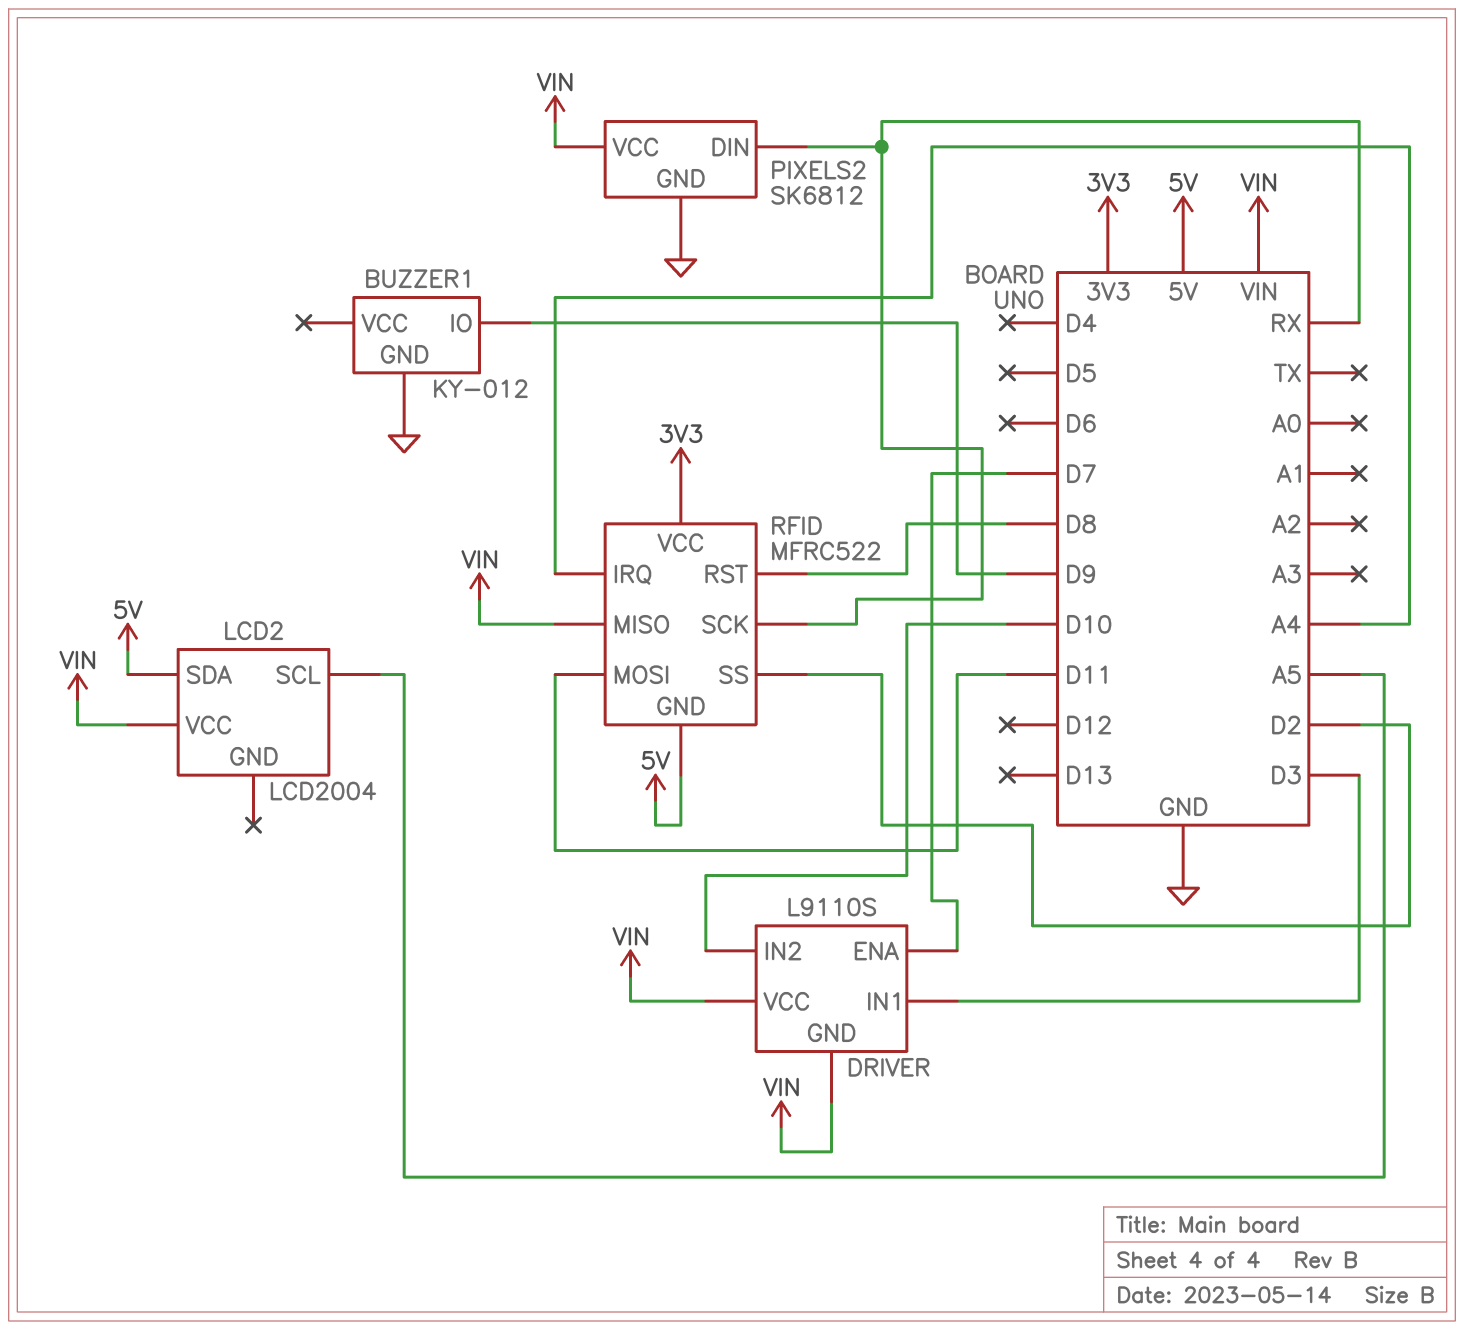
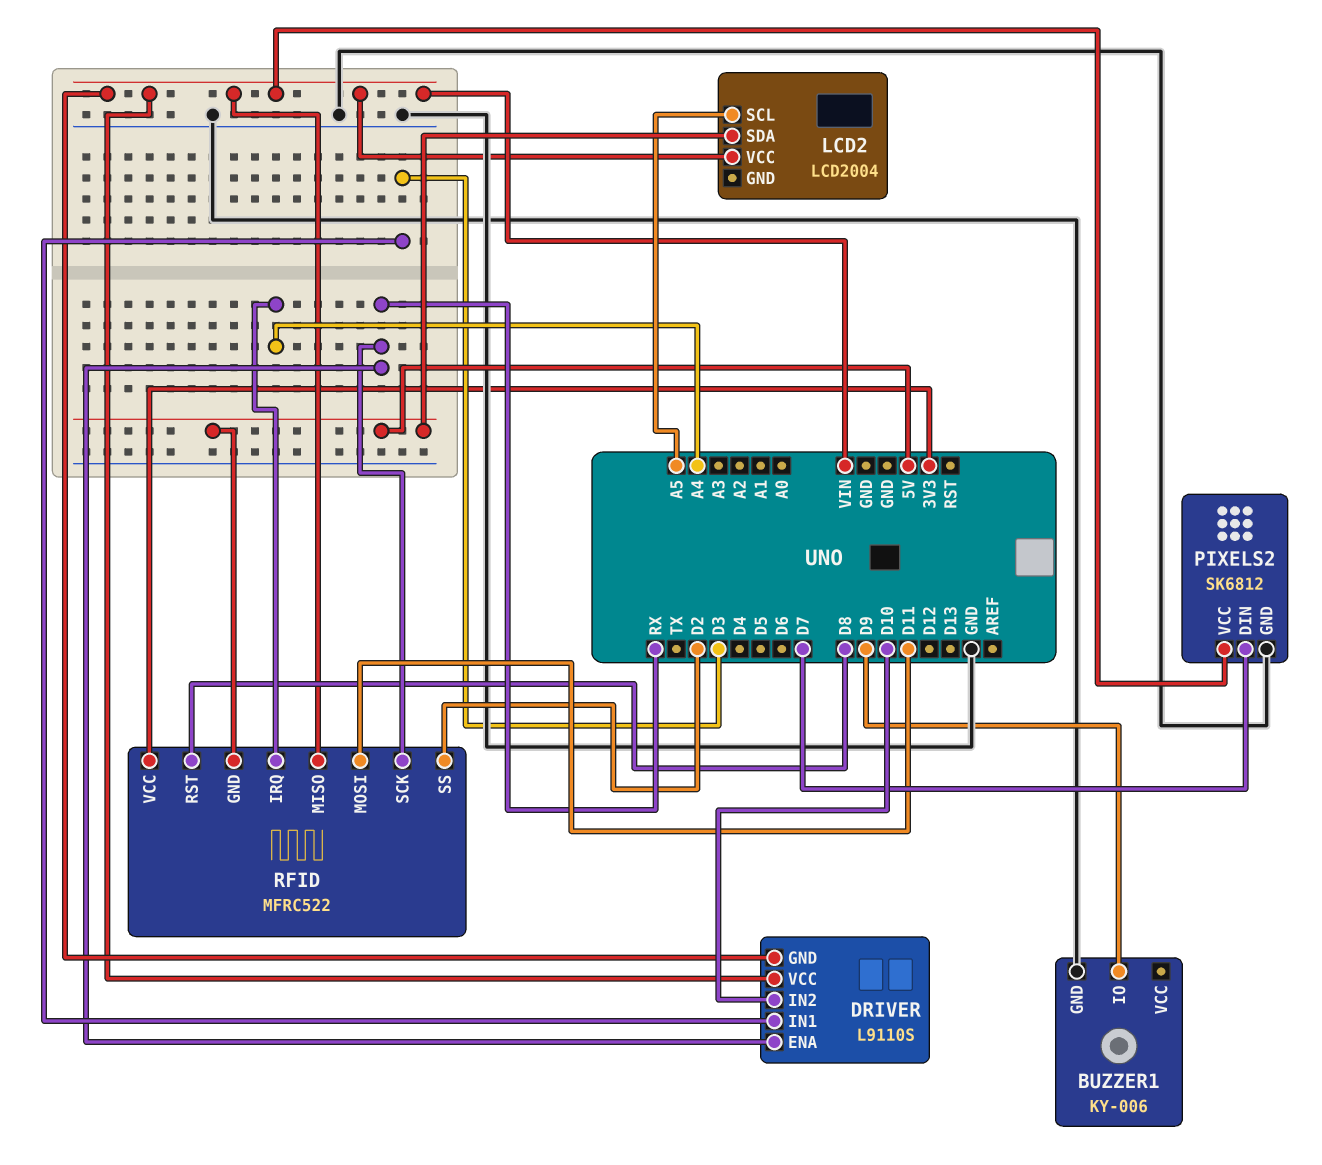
BUZZER1: KY-012 -> KY-006
DRIVER pin ENA: D7 -> RX
PIXELS2 pin DIN: RX -> D7

